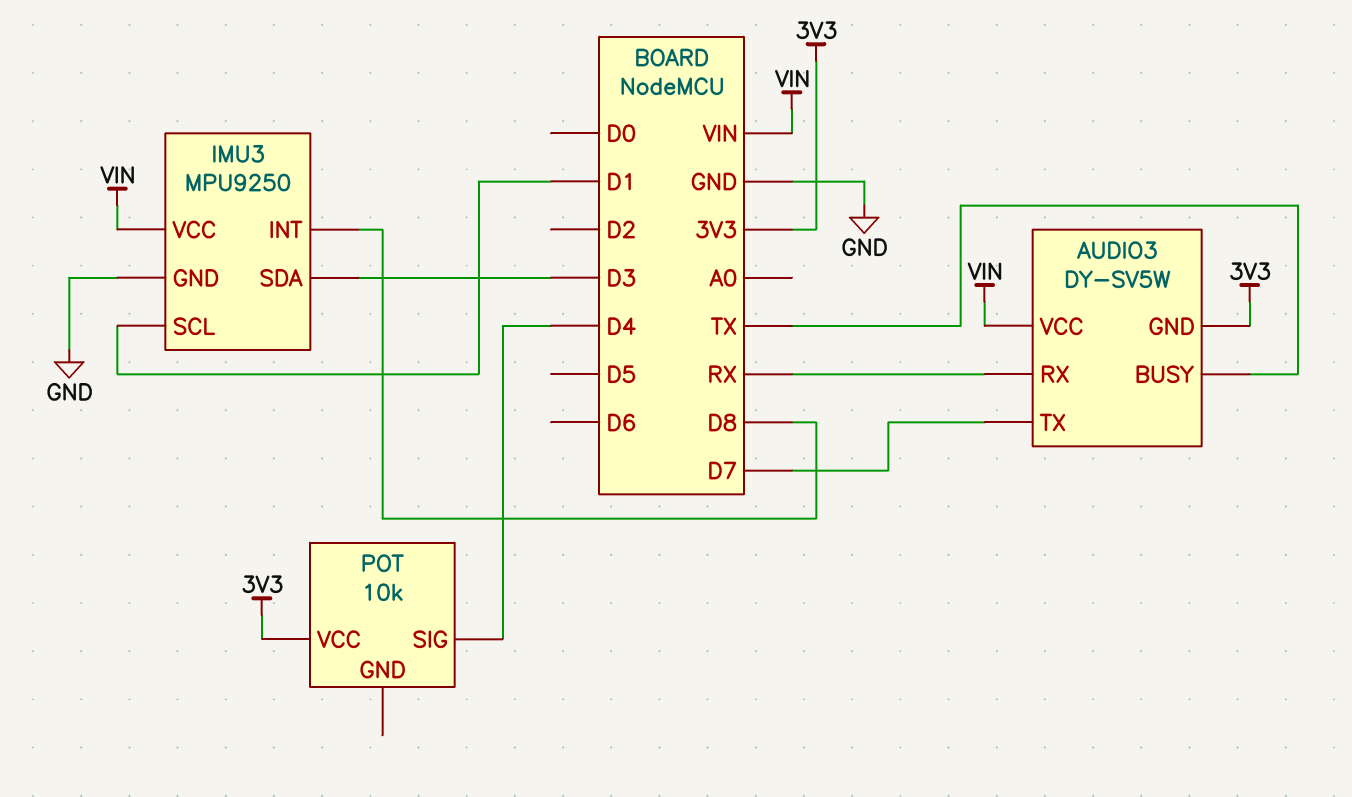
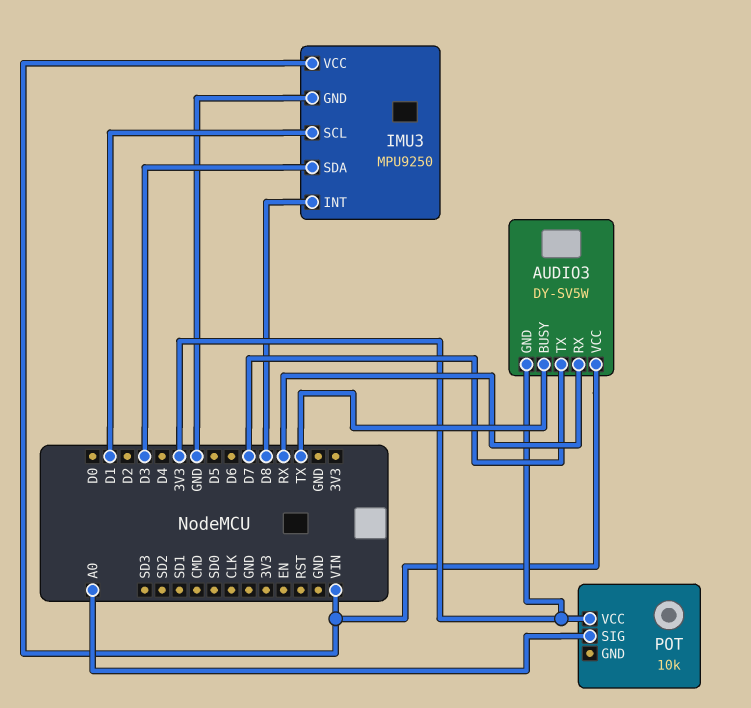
POT pin SIG: D4 -> A0

